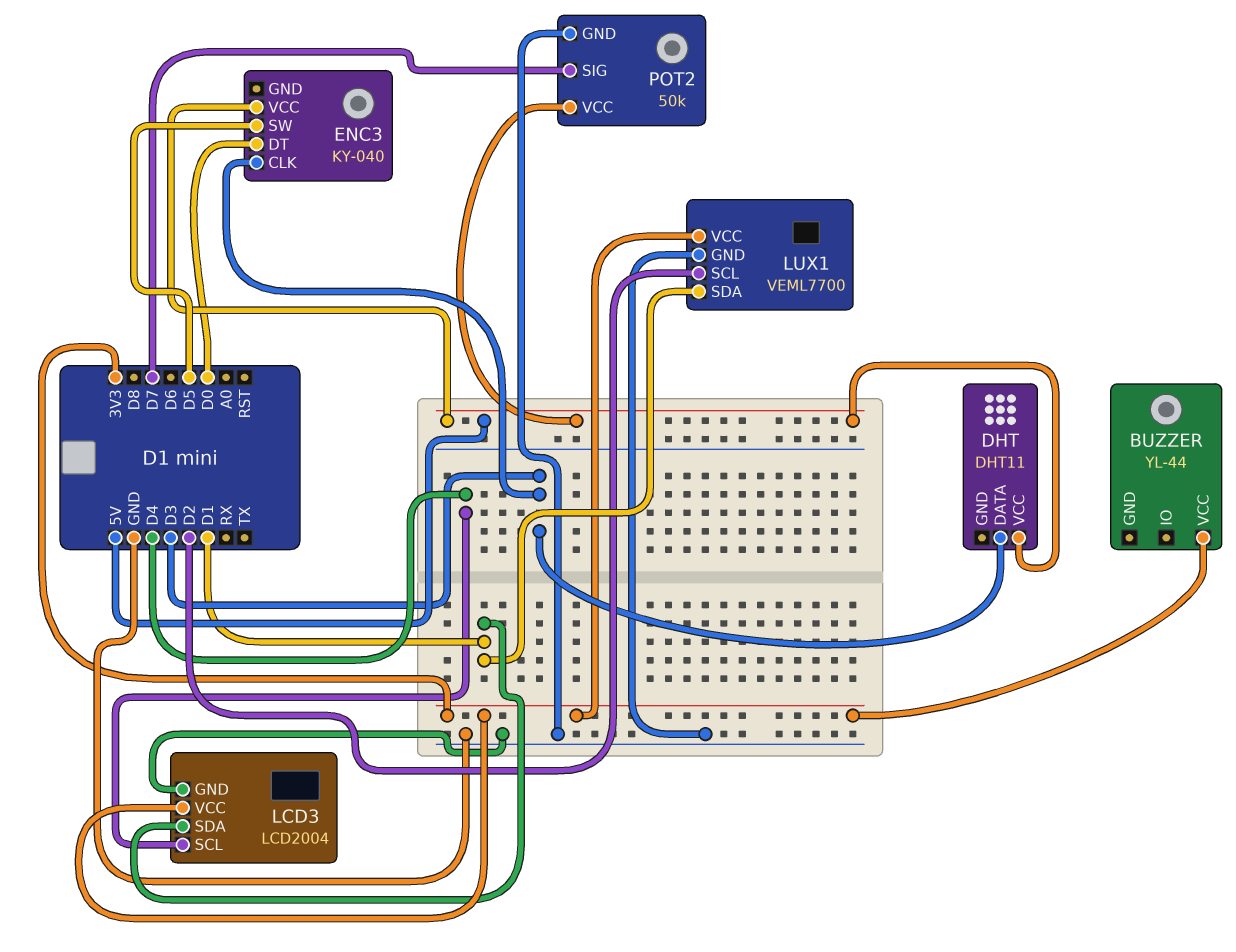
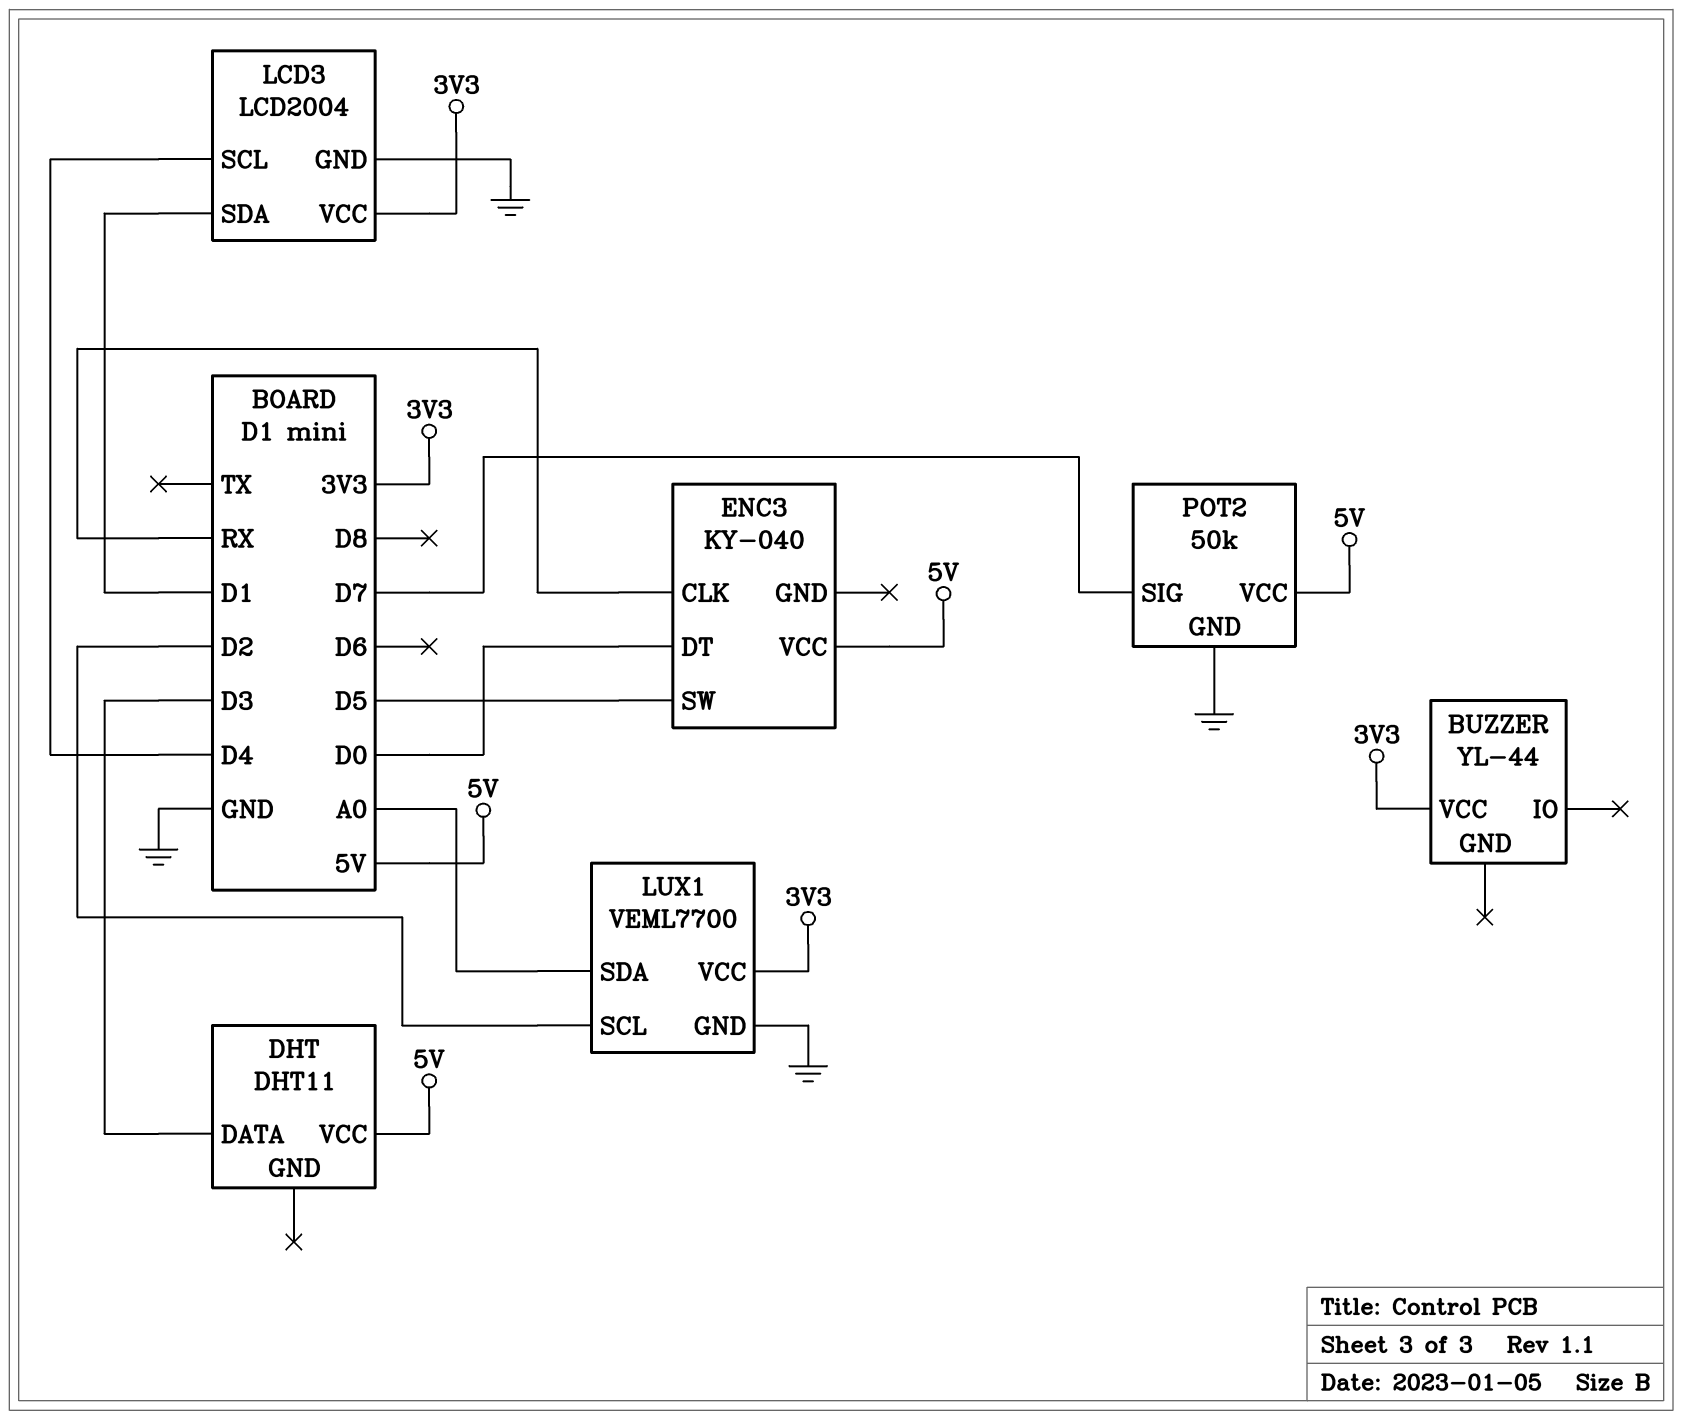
ENC3 pin CLK: D3 -> RX
LUX1 pin SDA: D1 -> A0

